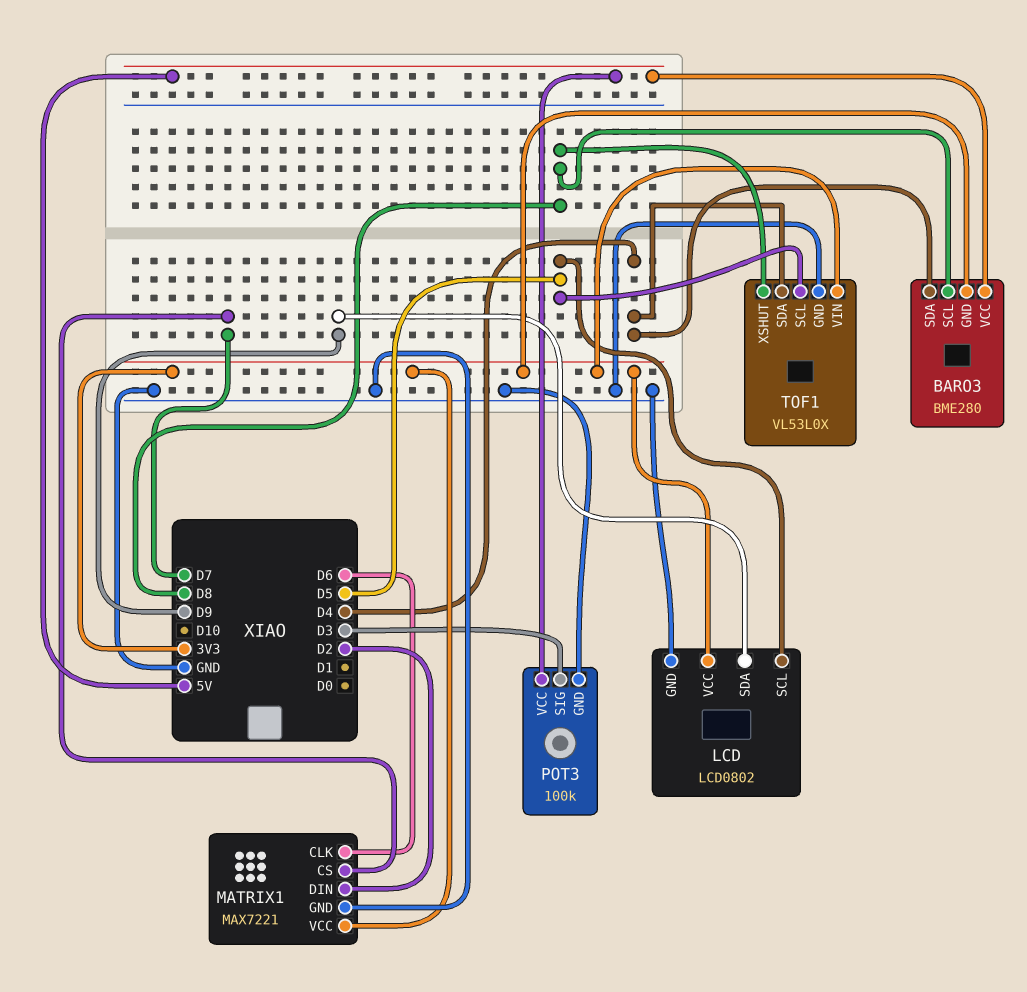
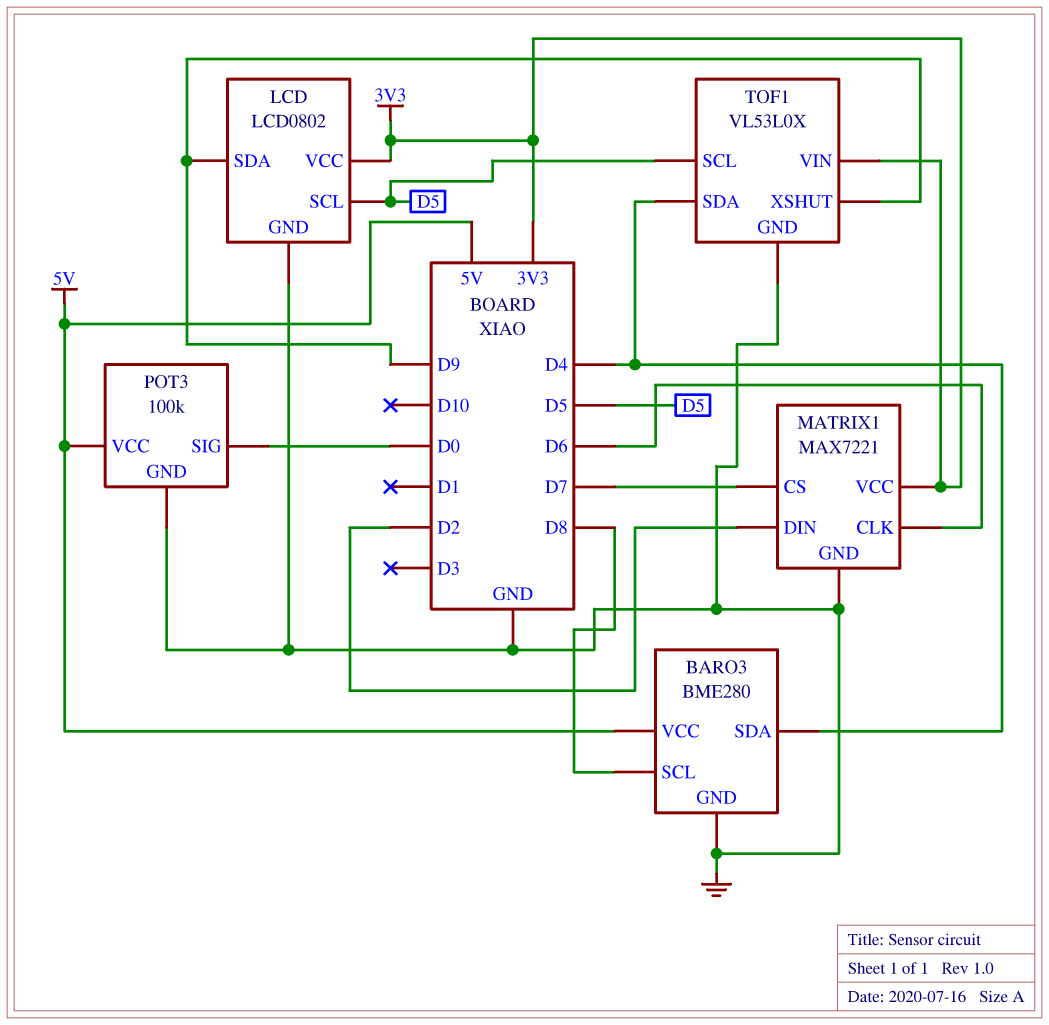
BARO3 pin GND: 3V3 -> GND
POT3 pin SIG: D3 -> D0
TOF1 pin XSHUT: D8 -> D9

